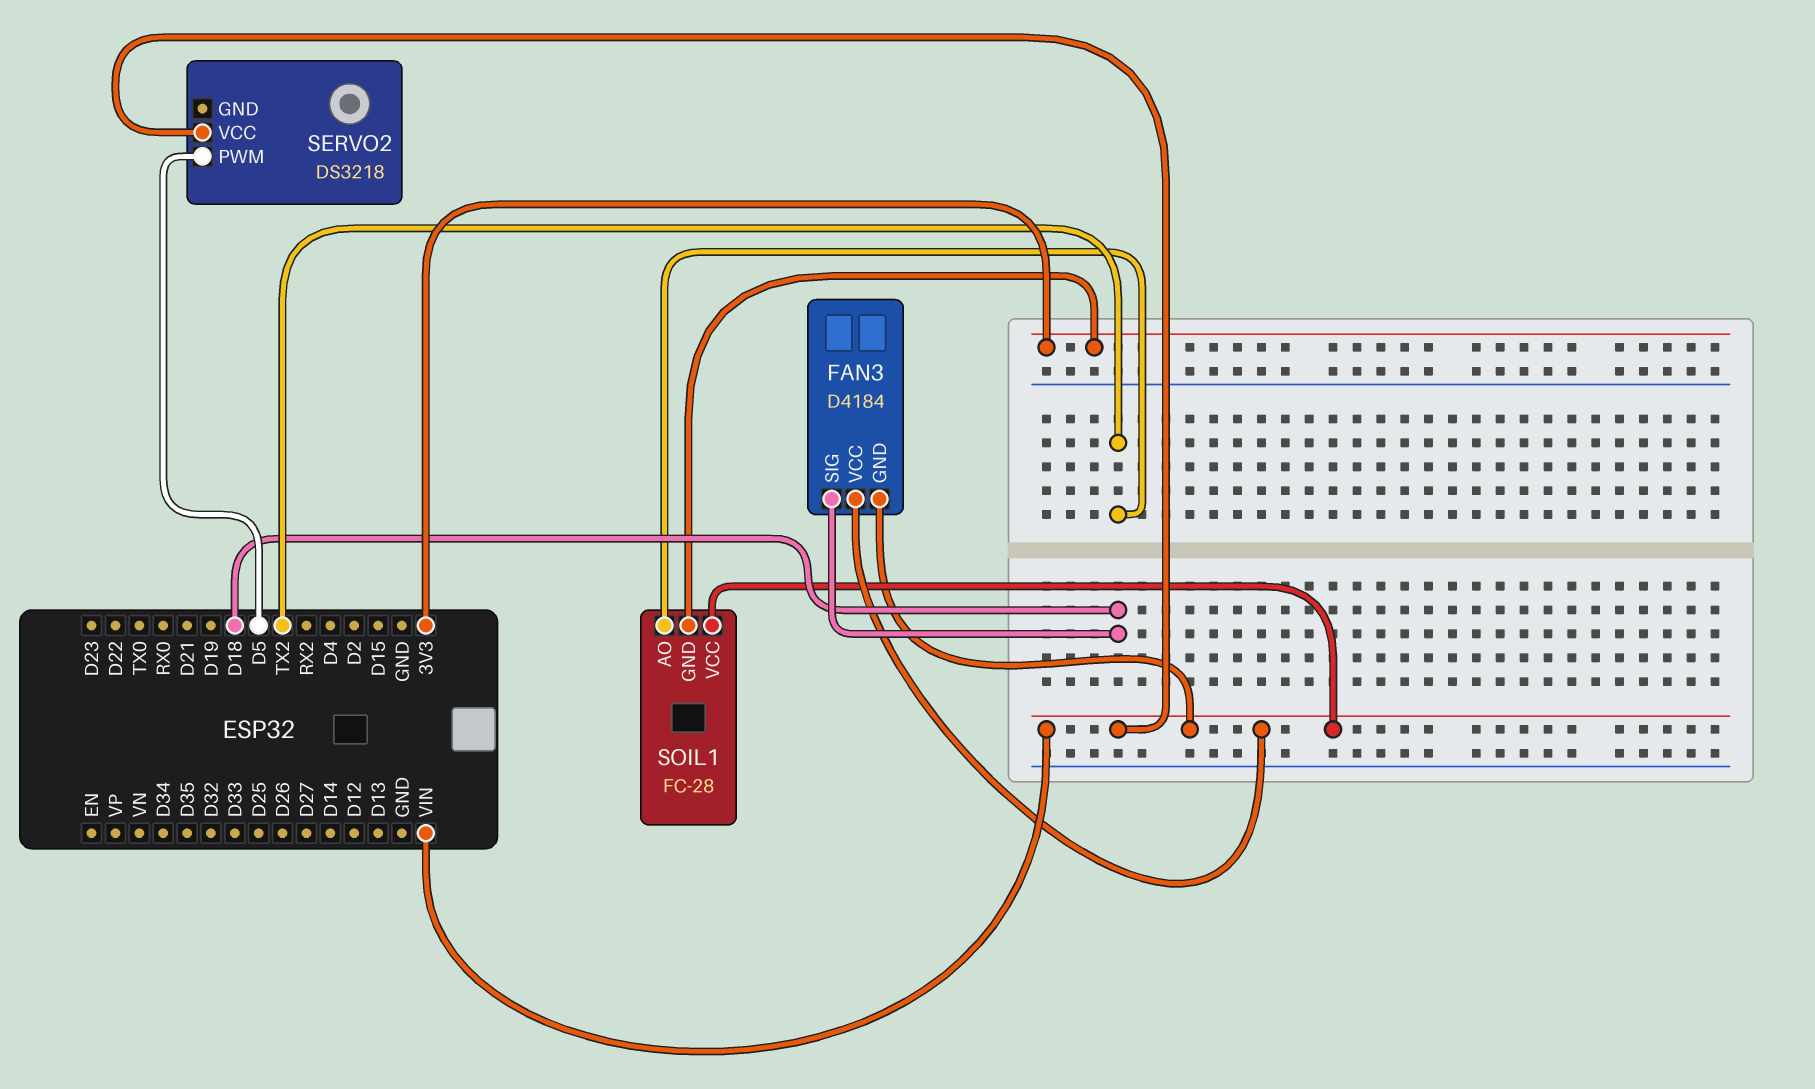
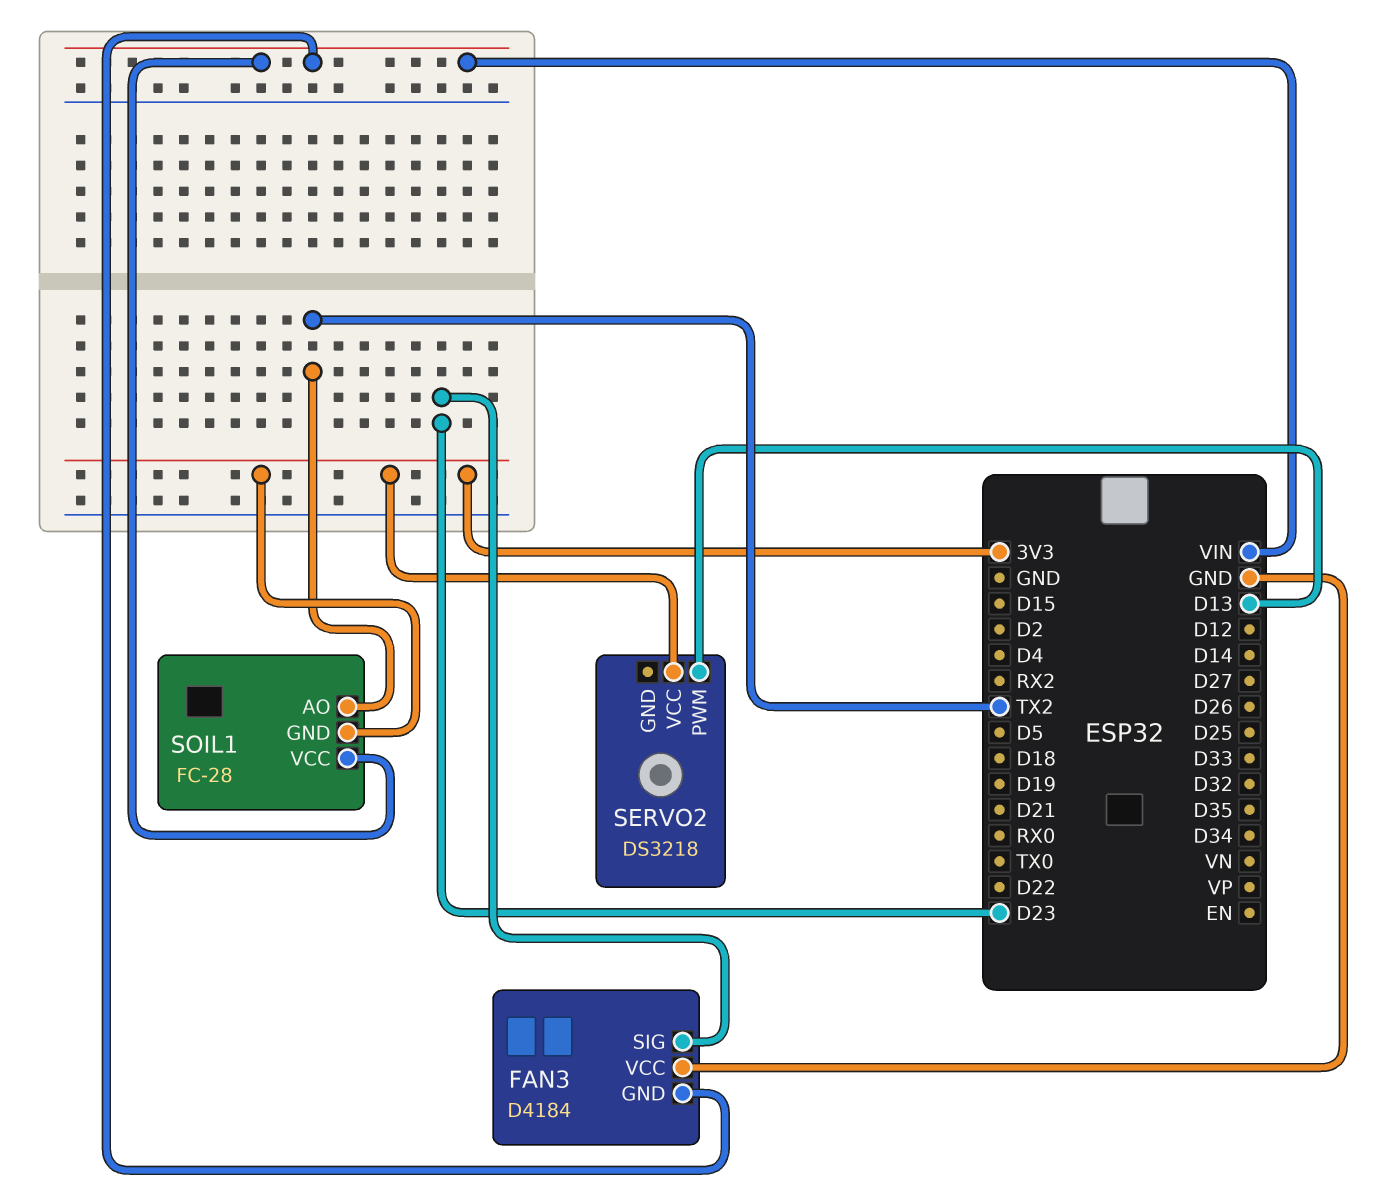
FAN3 pin SIG: D18 -> D23
FAN3 pin VCC: VIN -> GND
SERVO2 pin PWM: D5 -> D13
SERVO2 pin VCC: VIN -> 3V3

